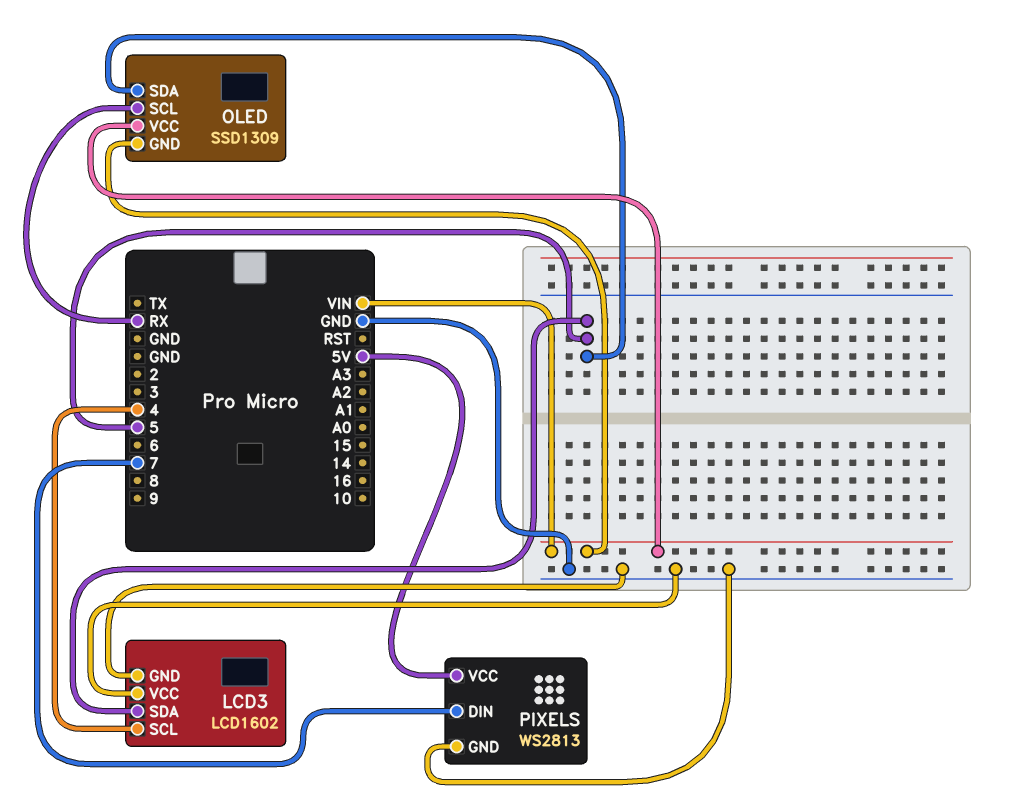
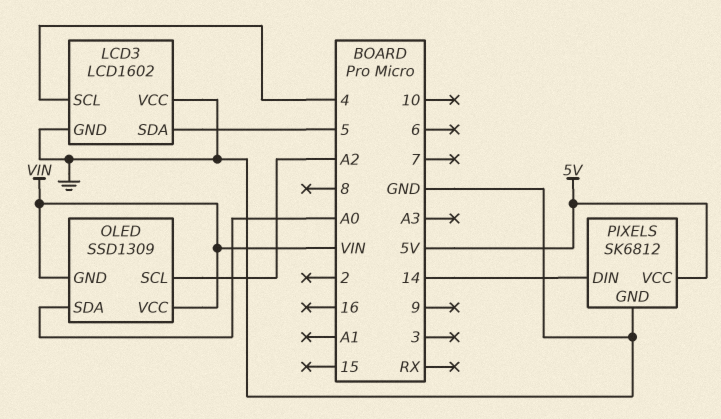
OLED pin SCL: RX -> A2
OLED pin SDA: 5 -> A0
PIXELS: WS2813 -> SK6812
PIXELS pin DIN: 7 -> 14

